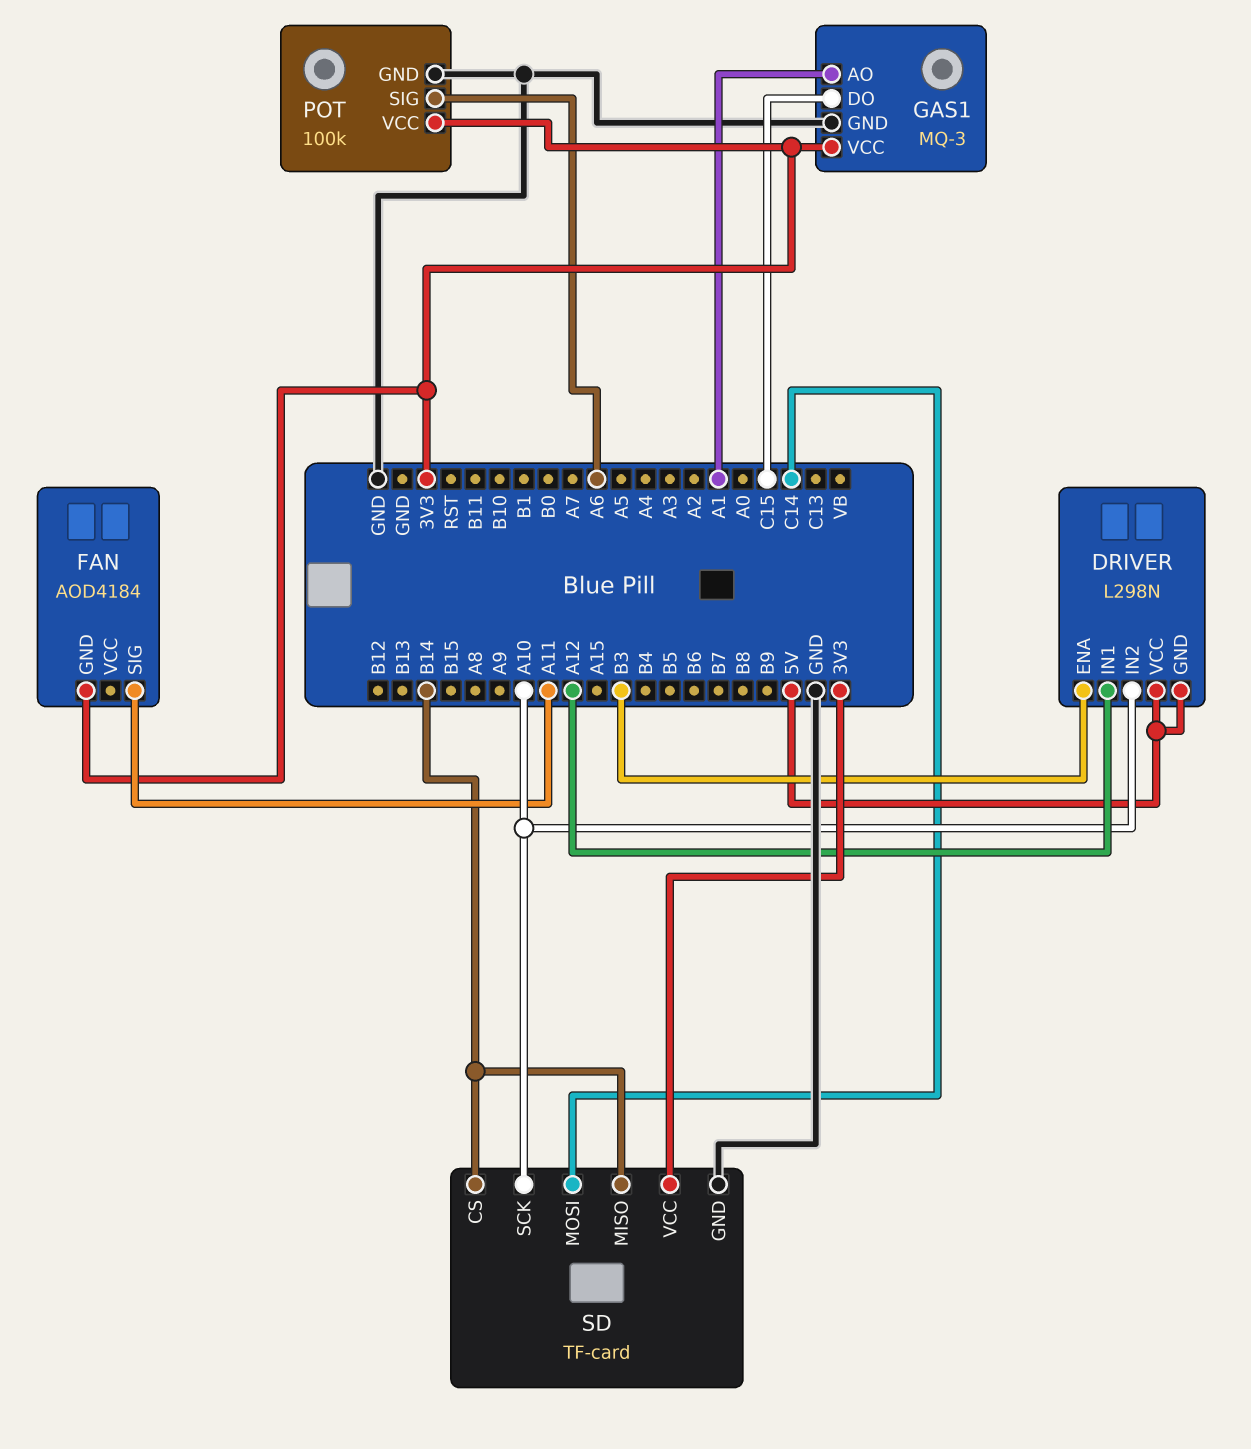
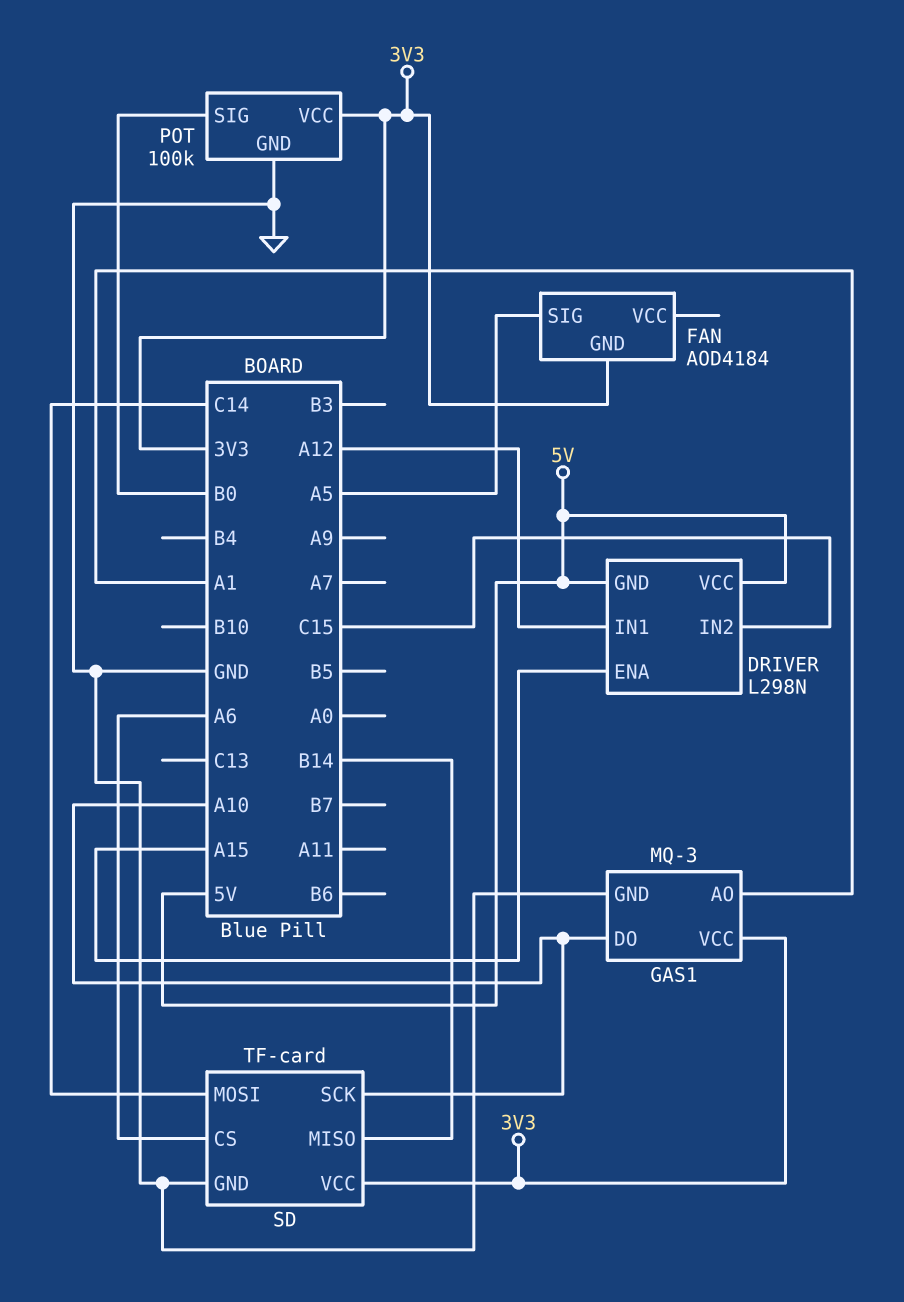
DRIVER pin ENA: B3 -> A15
DRIVER pin IN2: A10 -> C15
FAN pin SIG: A11 -> A5
GAS1 pin DO: C15 -> A10
POT pin SIG: A6 -> B0
SD pin CS: B14 -> A6

